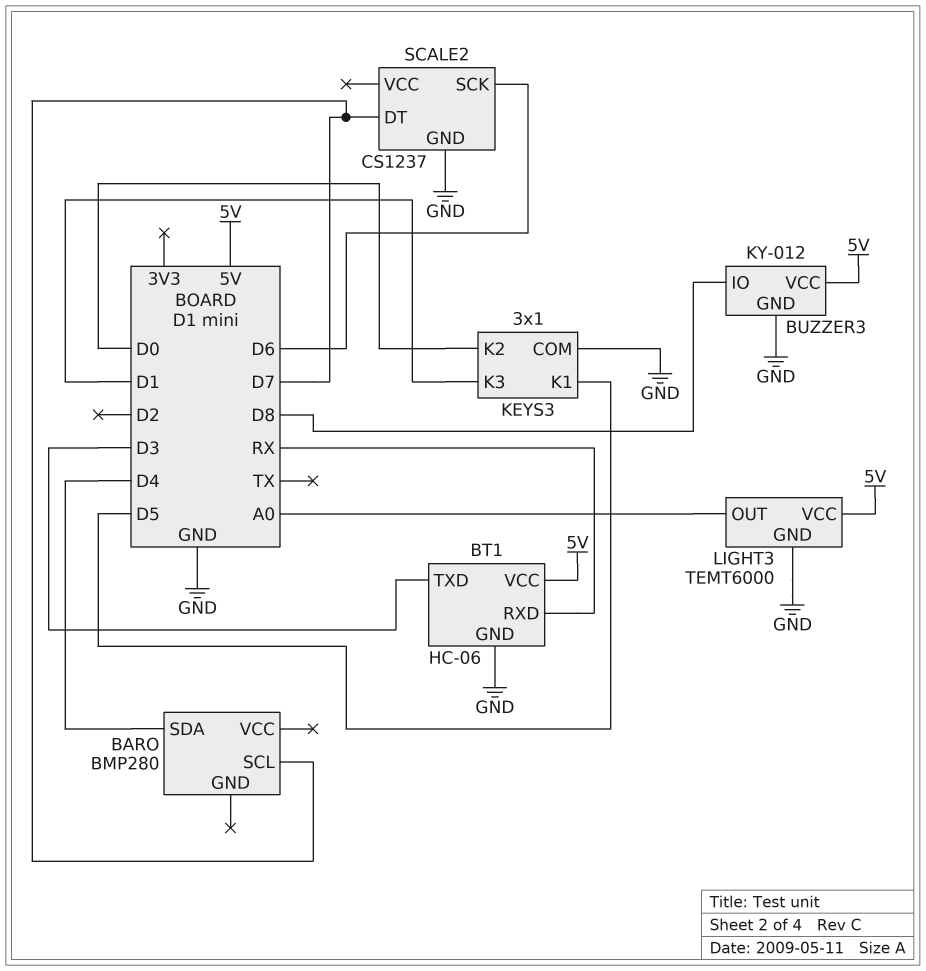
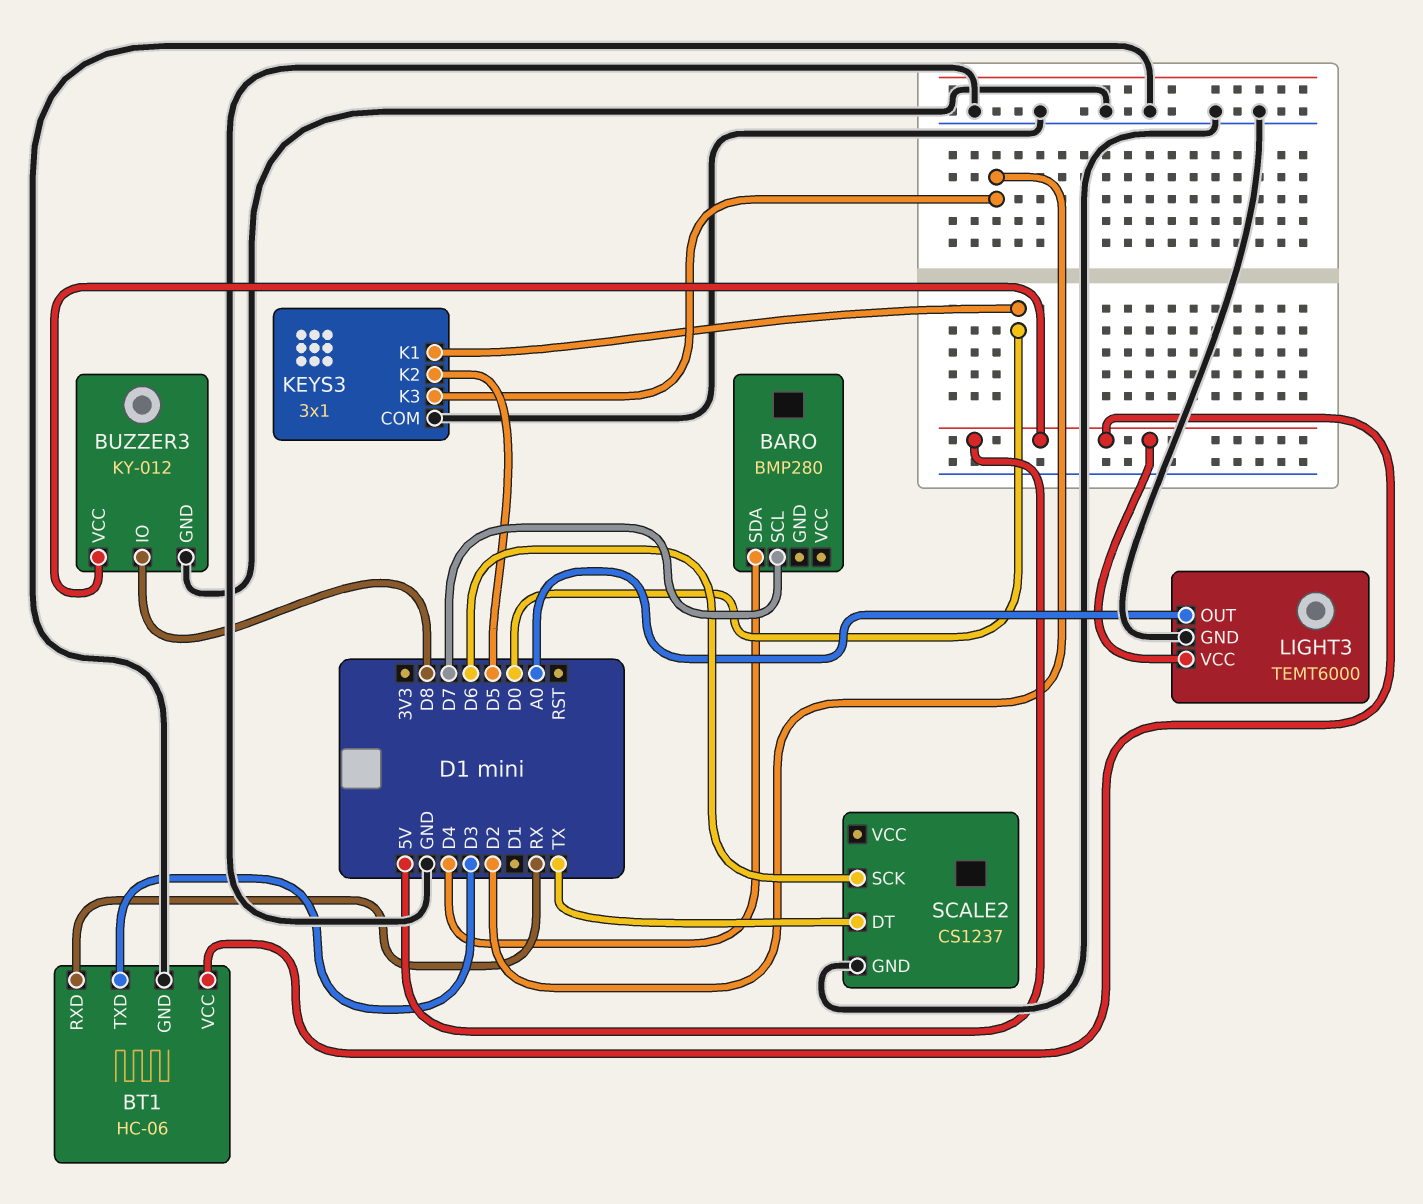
KEYS3 pin K1: D5 -> D0
KEYS3 pin K2: D0 -> D5
KEYS3 pin K3: D1 -> D2
SCALE2 pin DT: D7 -> TX

